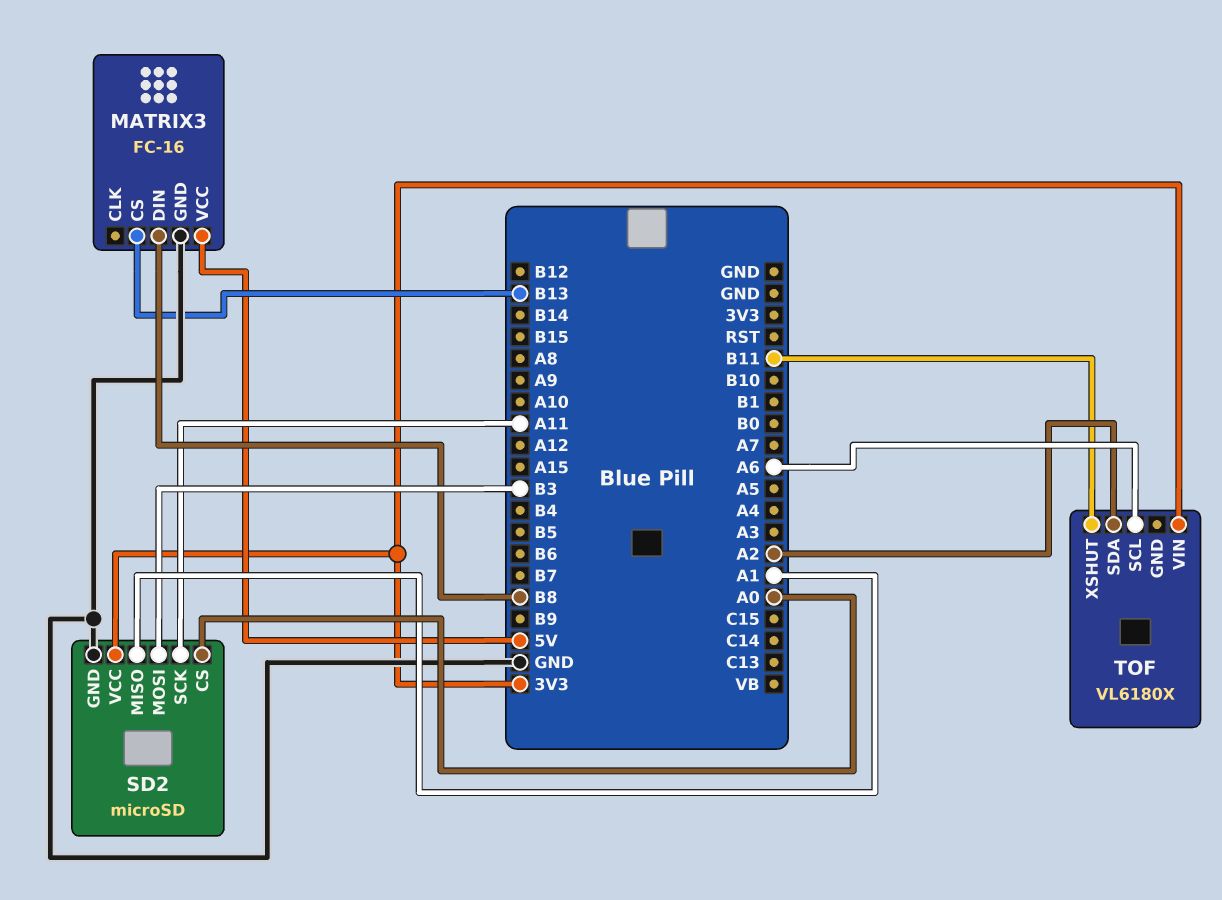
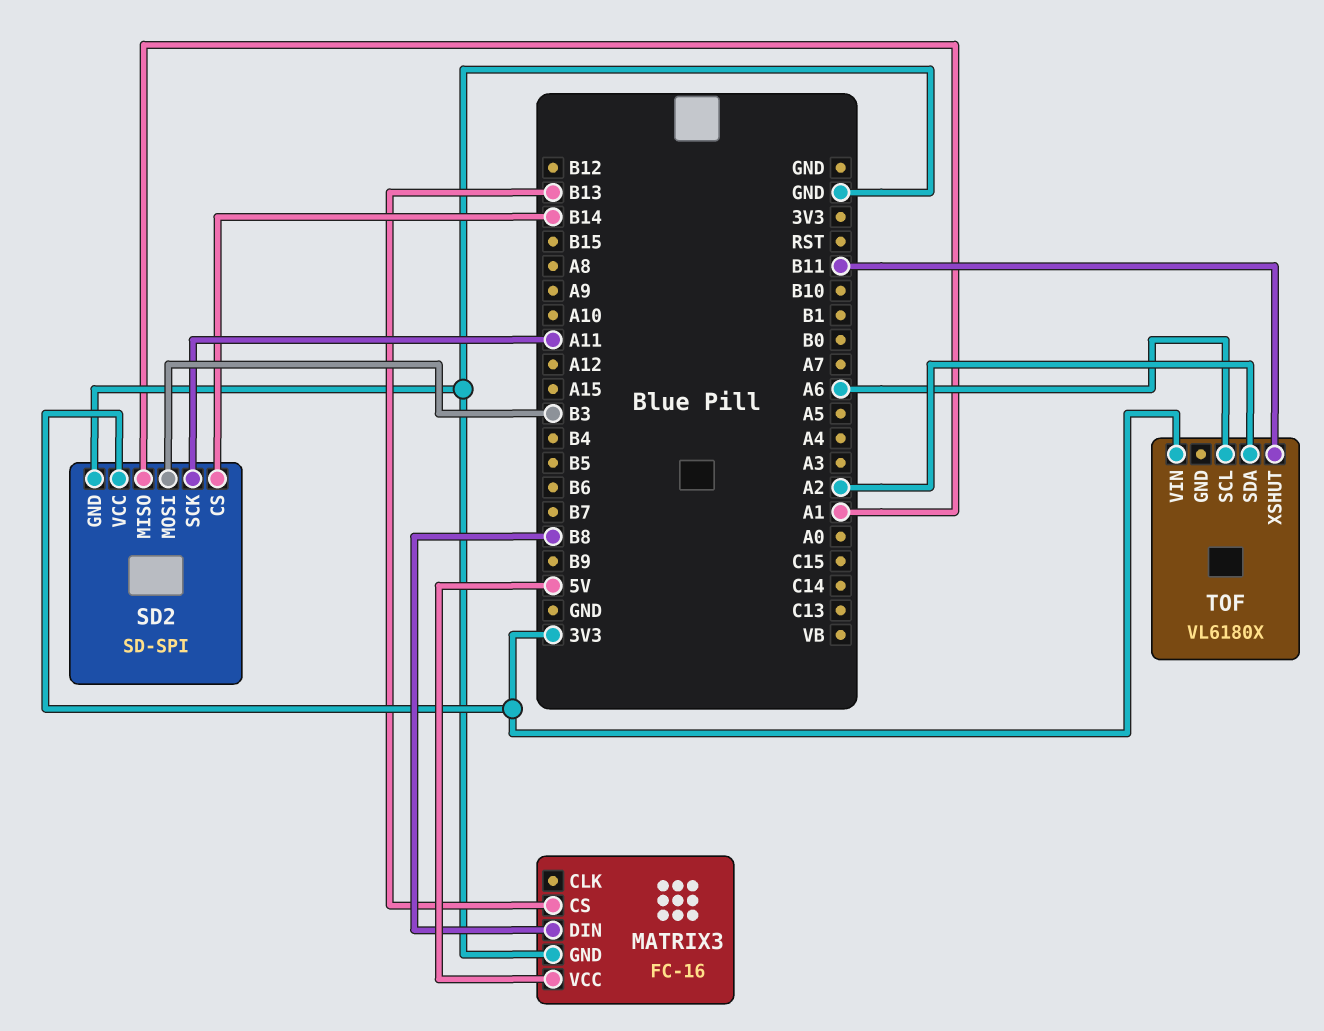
SD2: microSD -> SD-SPI
SD2 pin CS: A0 -> B14

